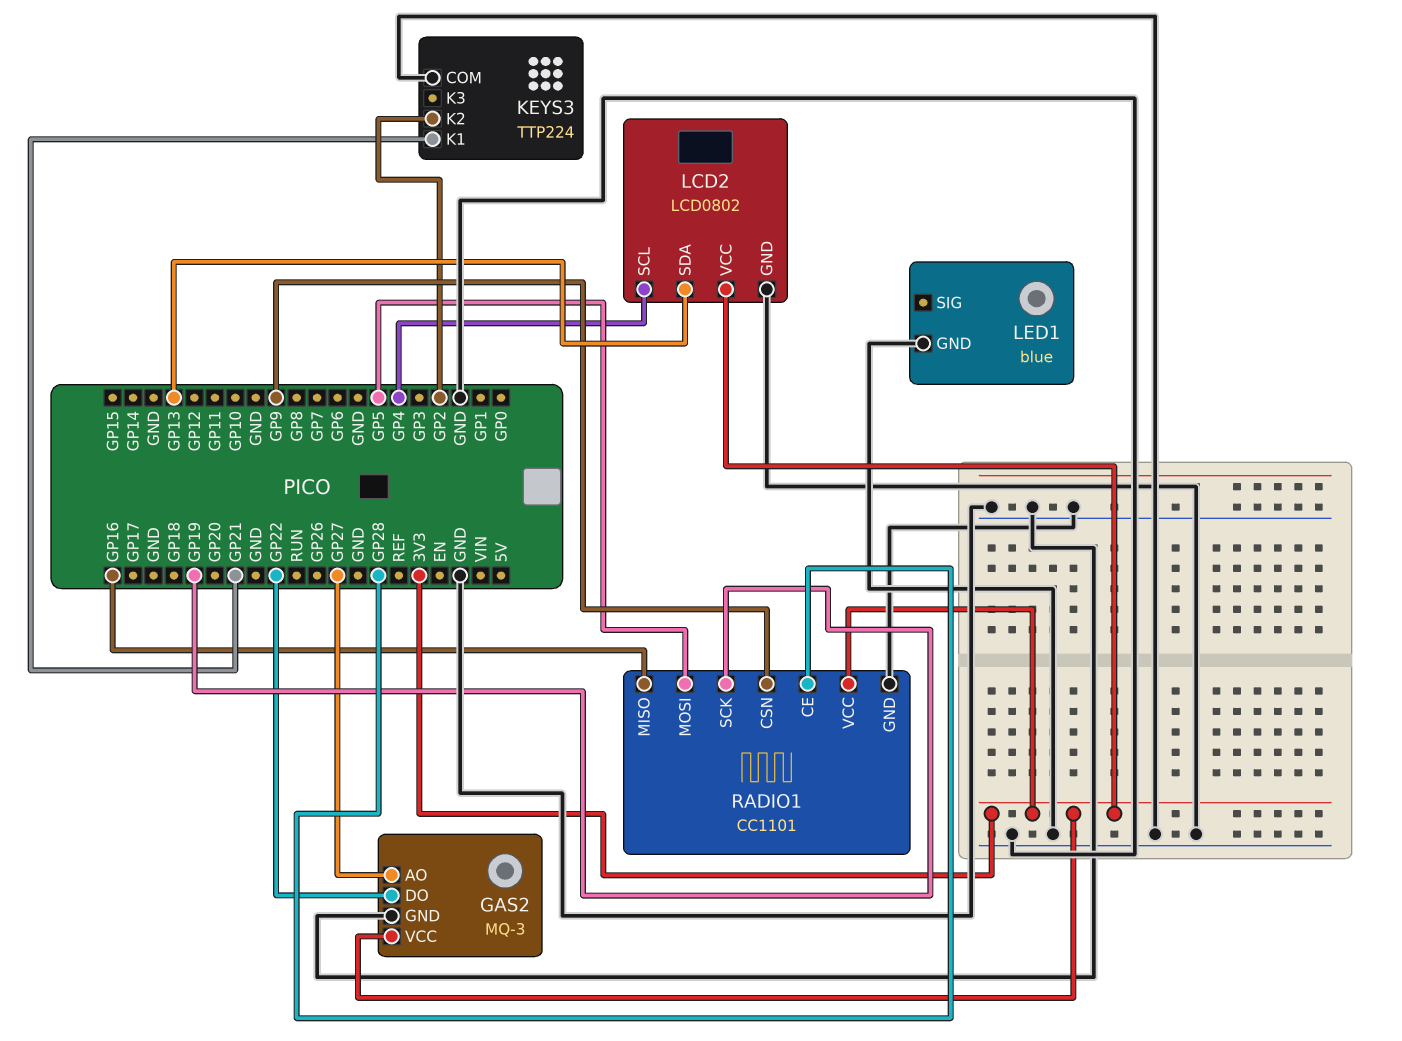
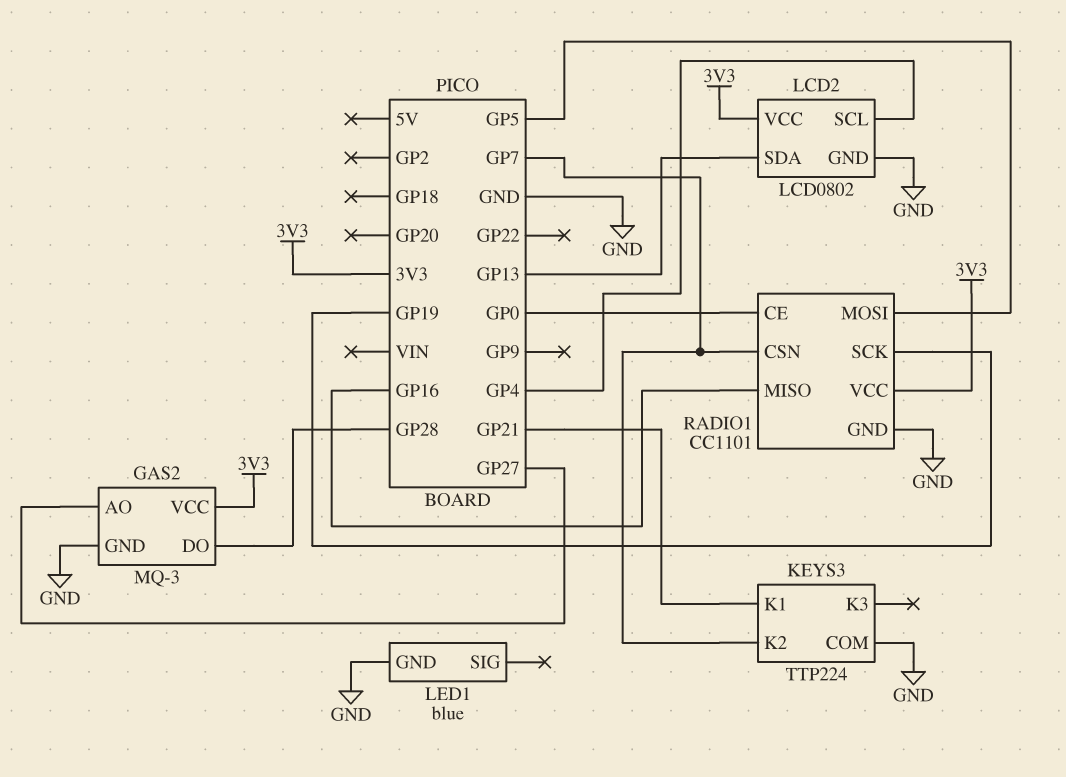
GAS2 pin DO: GP22 -> GP28
KEYS3 pin K2: GP2 -> GP7
RADIO1 pin CE: GP28 -> GP0
RADIO1 pin CSN: GP9 -> GP7

